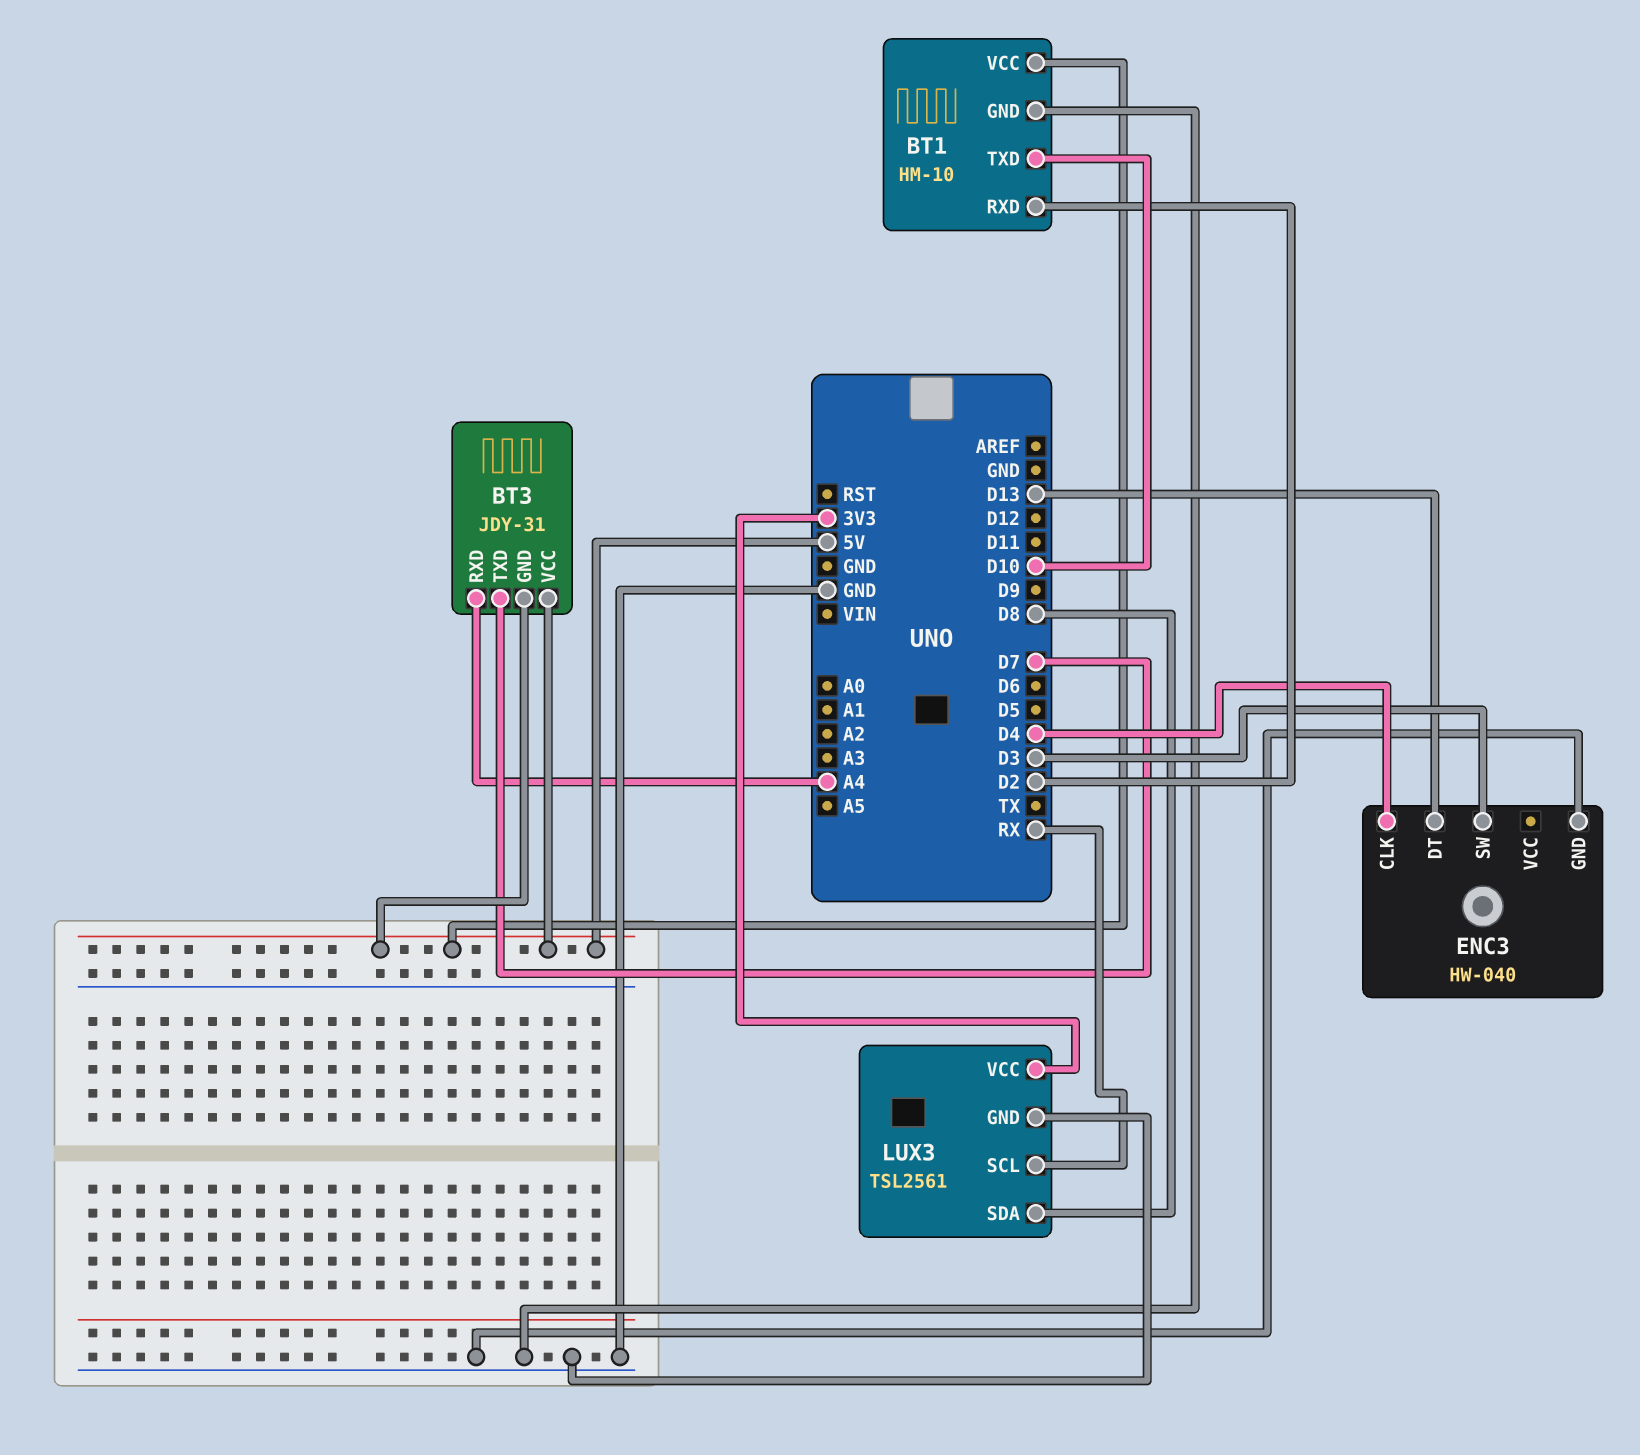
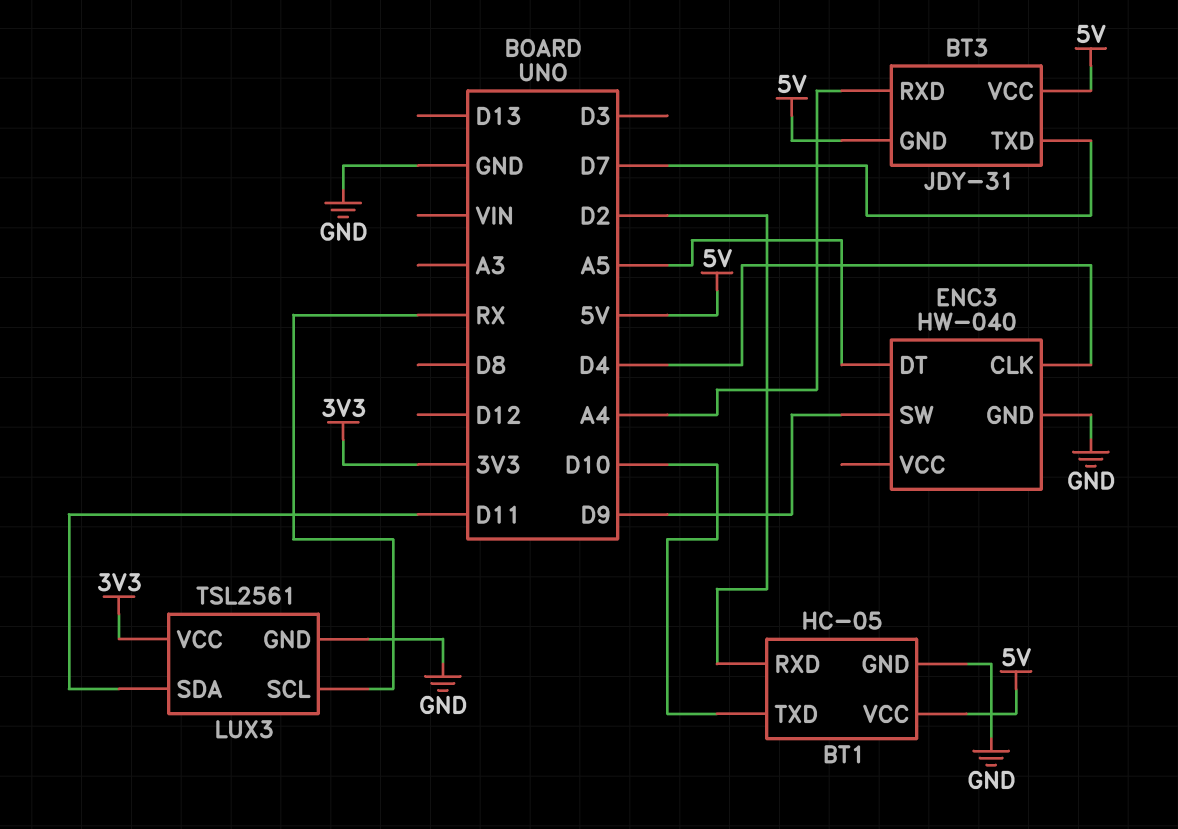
BT1: HM-10 -> HC-05
ENC3 pin DT: D13 -> A5
ENC3 pin SW: D3 -> D9
LUX3 pin SDA: D8 -> D11

